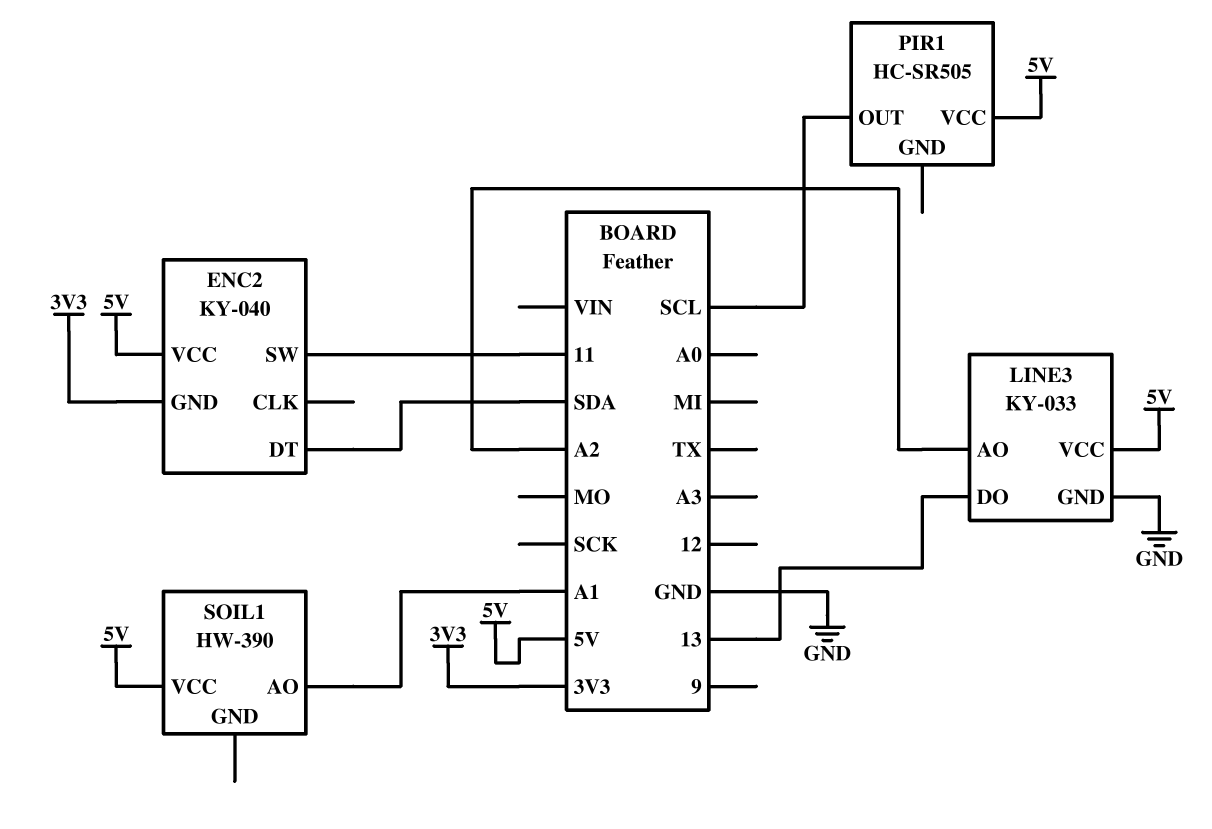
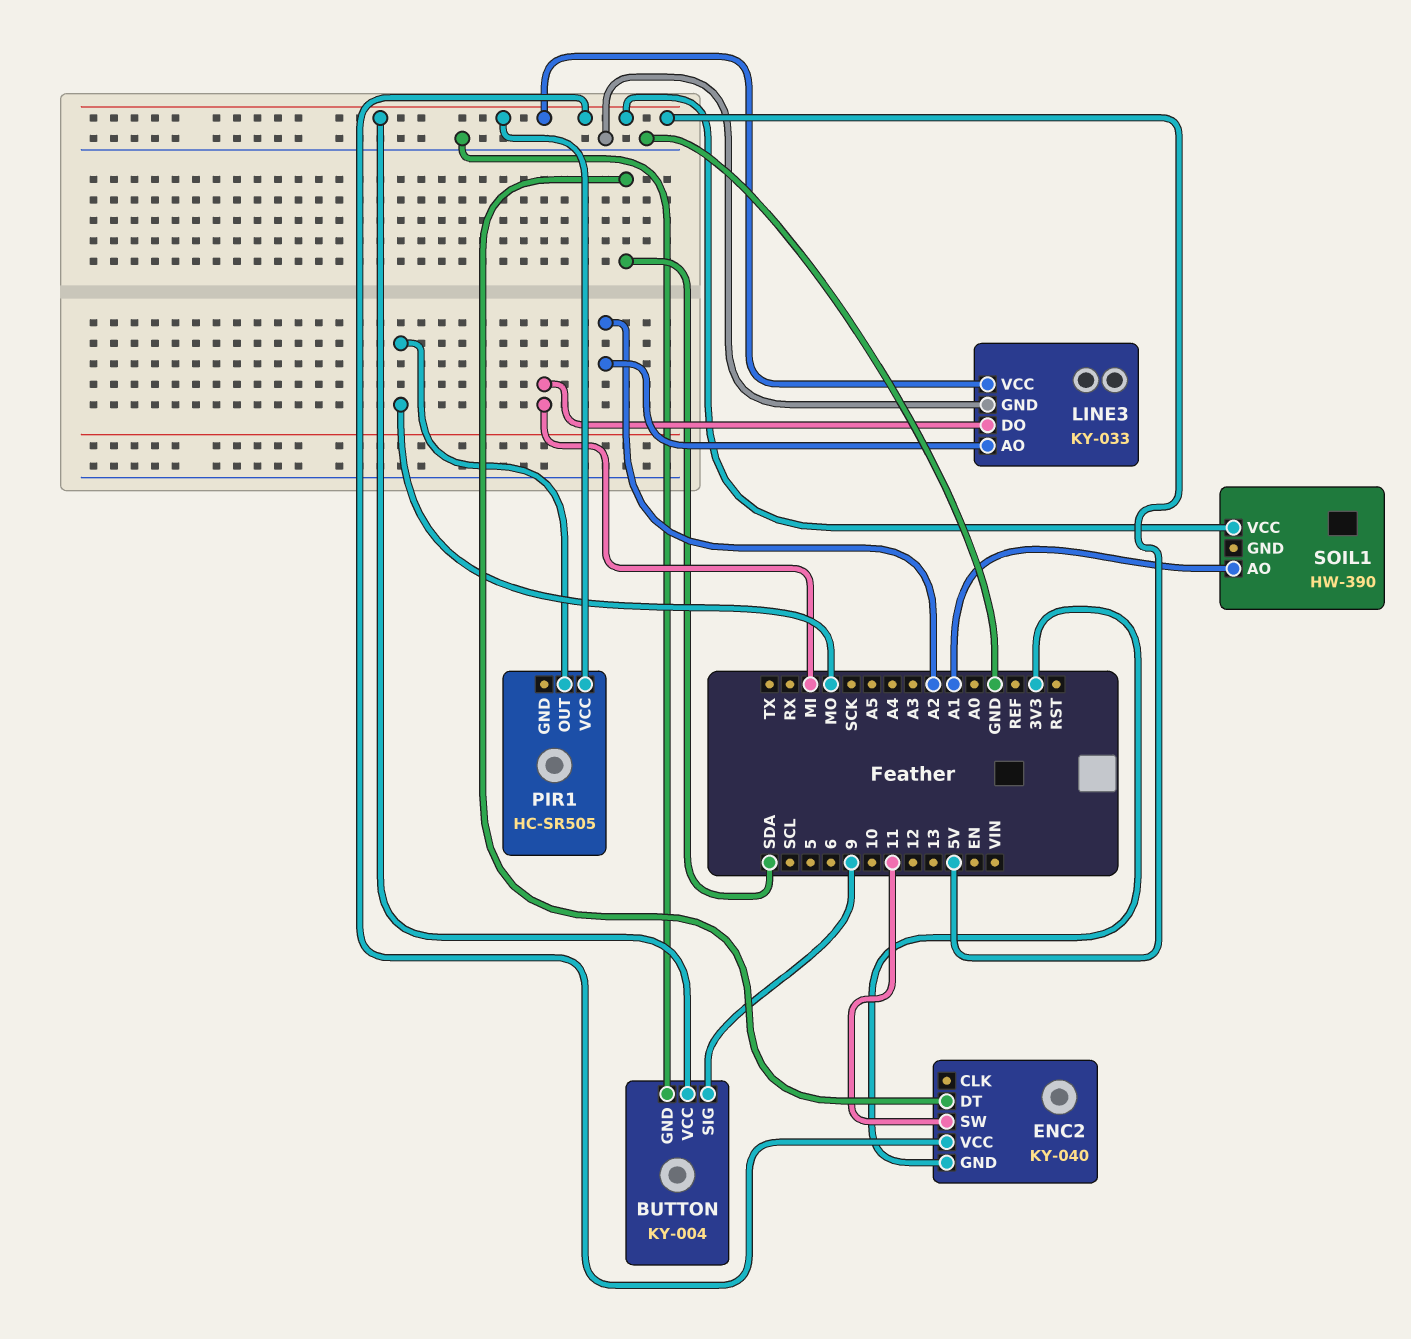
BUTTON: none -> KY-004
BUTTON pin GND: none -> GND
BUTTON pin SIG: none -> 9
BUTTON pin VCC: none -> 5V
LINE3 pin DO: 13 -> MI
PIR1 pin OUT: SCL -> MO

